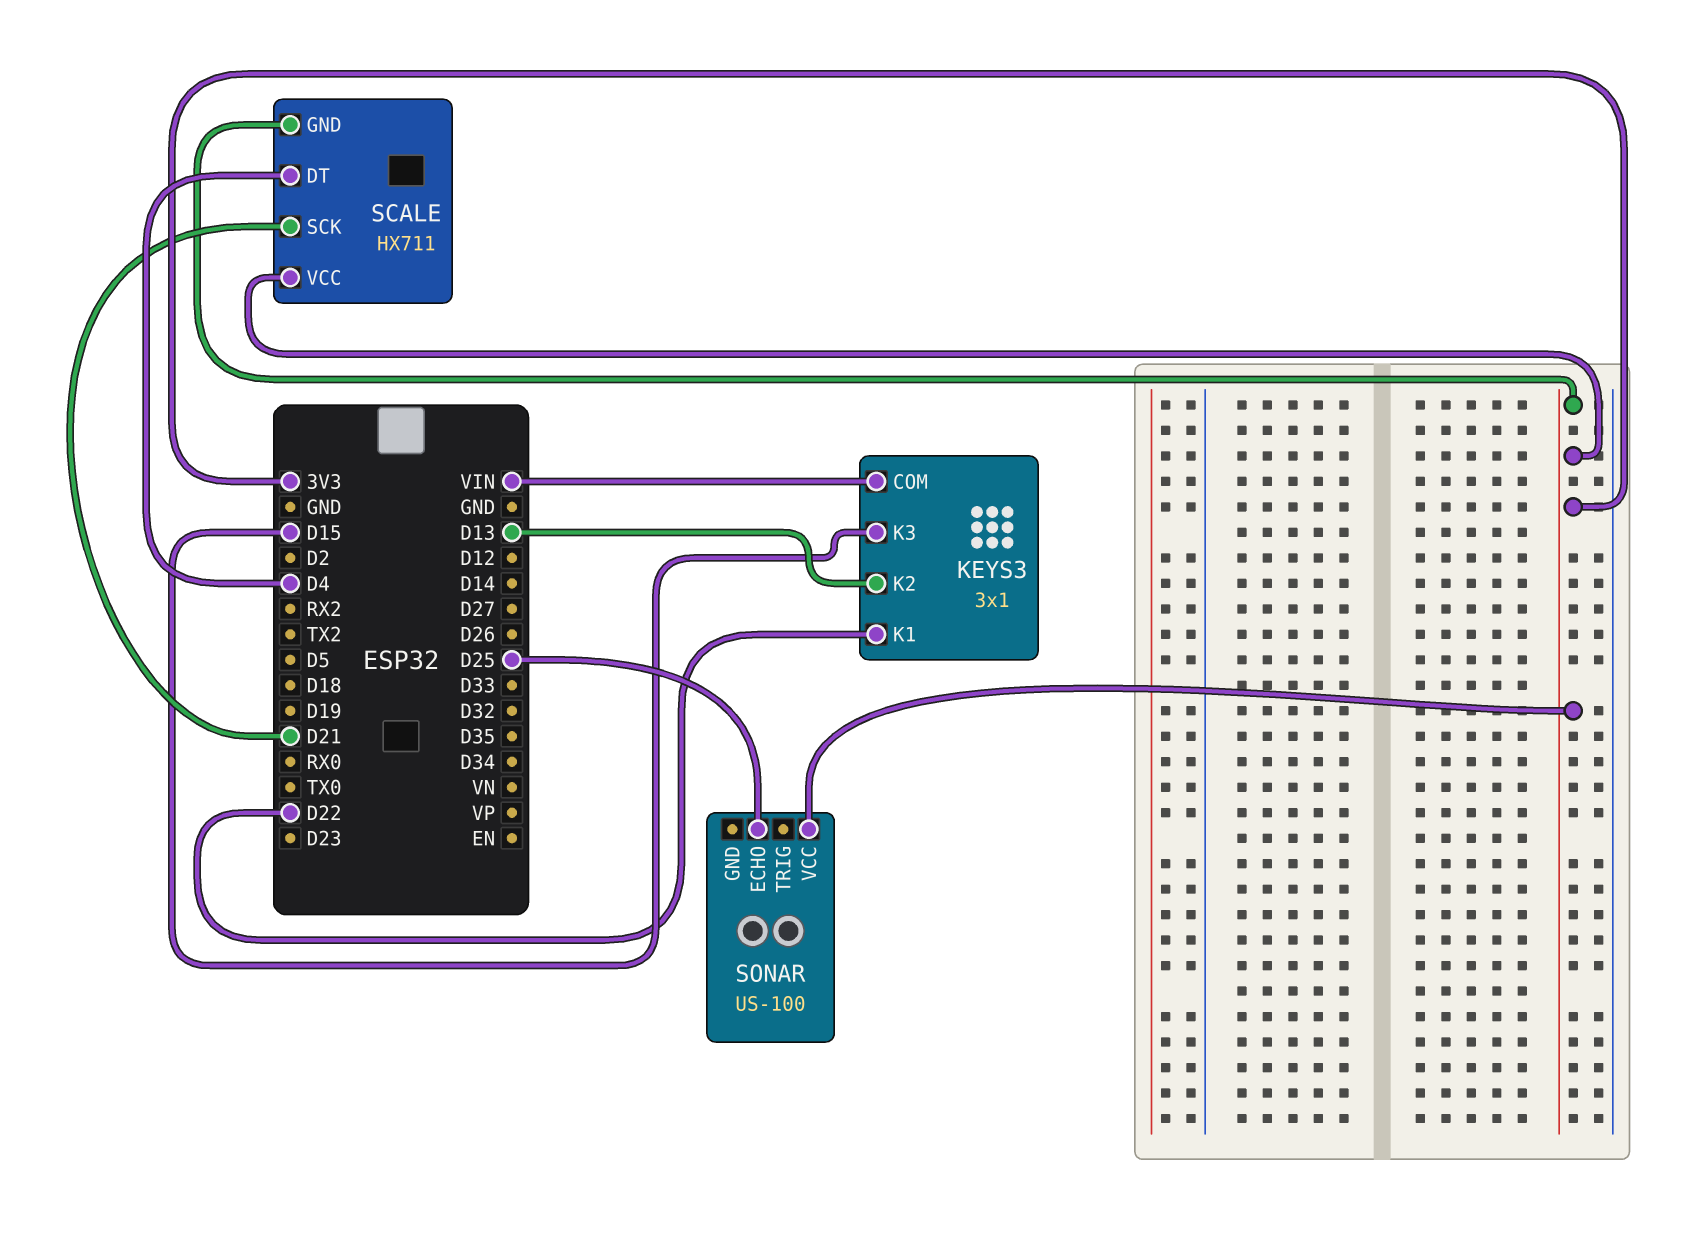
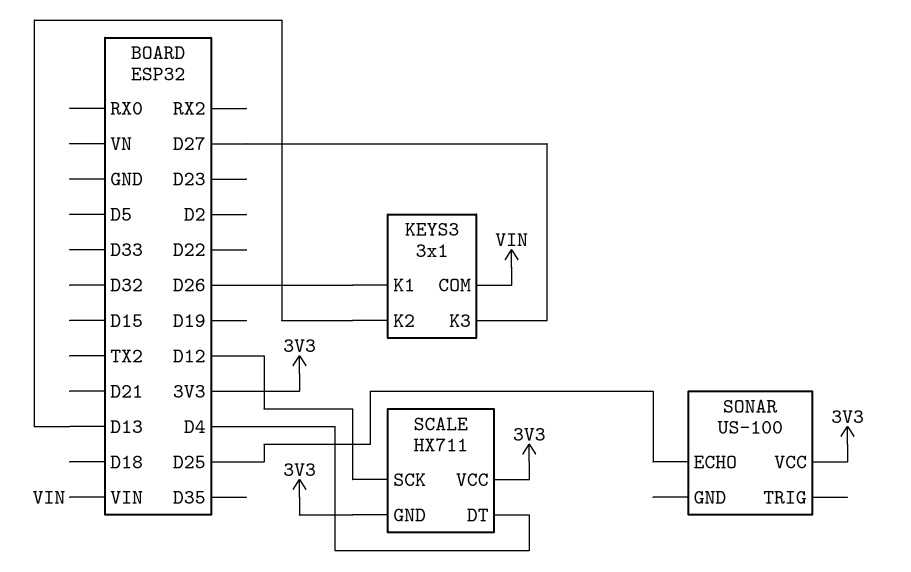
KEYS3 pin K1: D22 -> D26
KEYS3 pin K3: D15 -> D27
SCALE pin SCK: D21 -> D12

